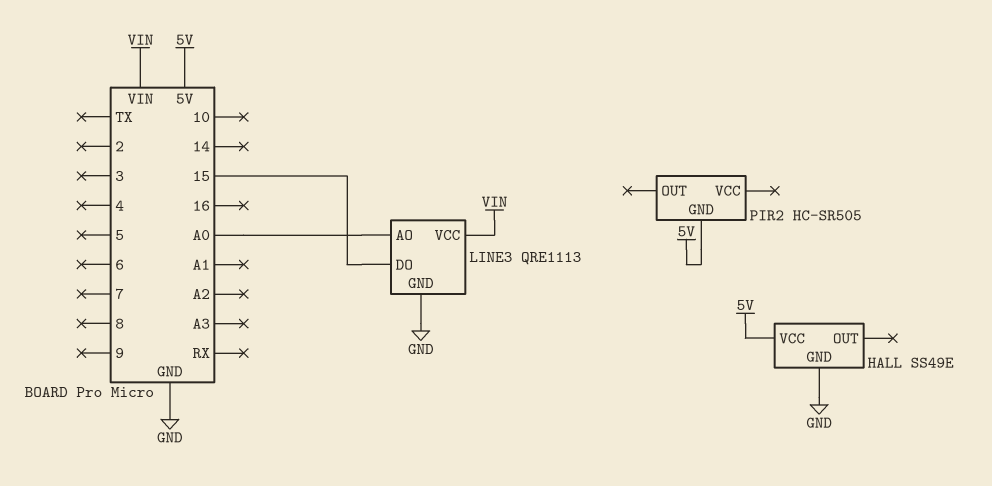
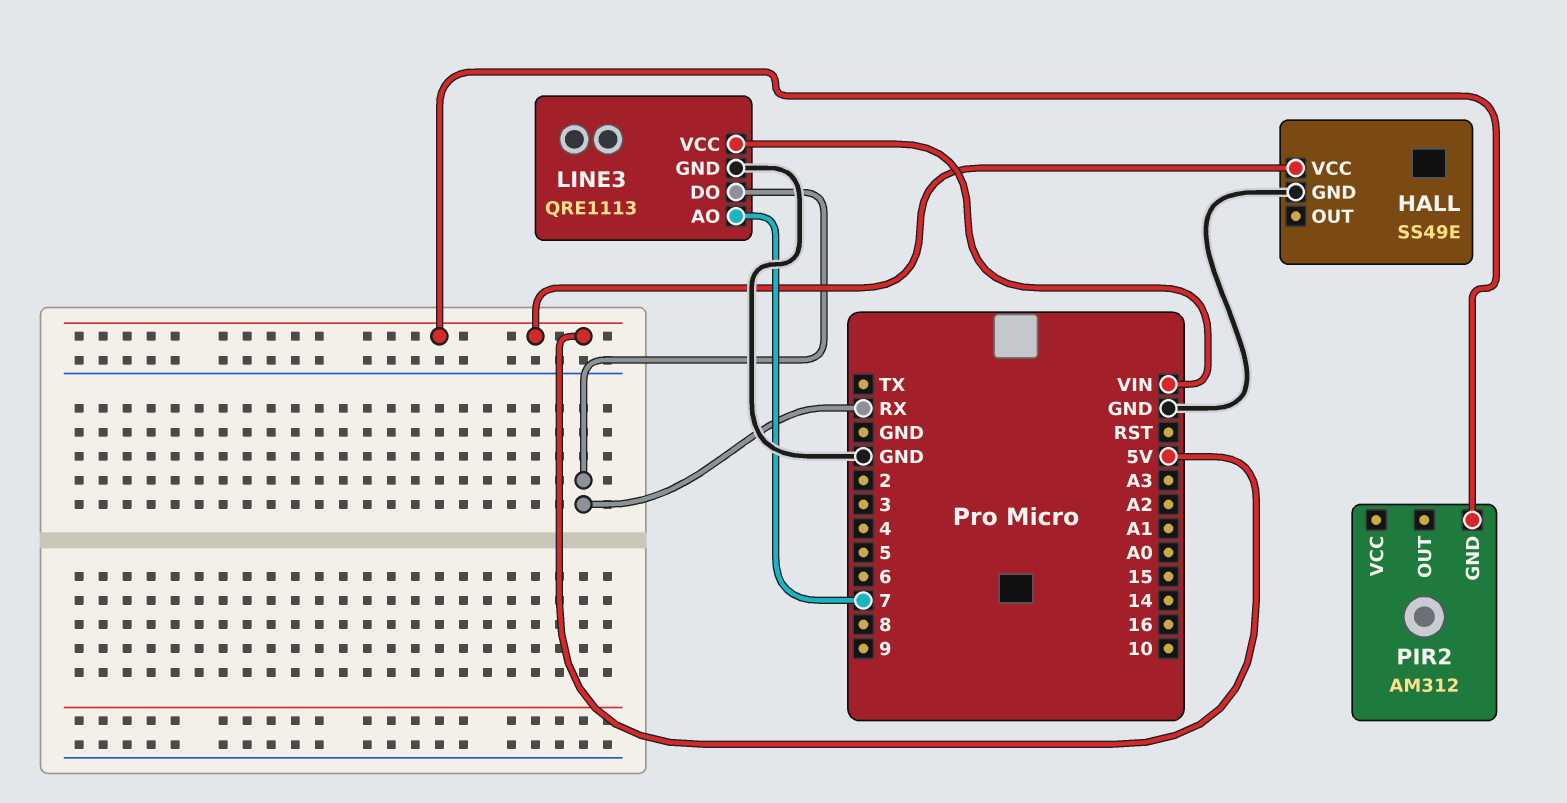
LINE3 pin AO: A0 -> 7
LINE3 pin DO: 15 -> RX
PIR2: HC-SR505 -> AM312

